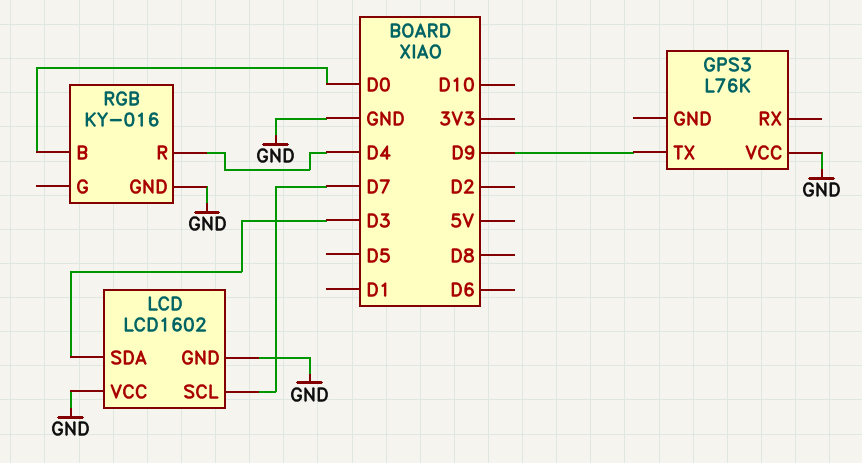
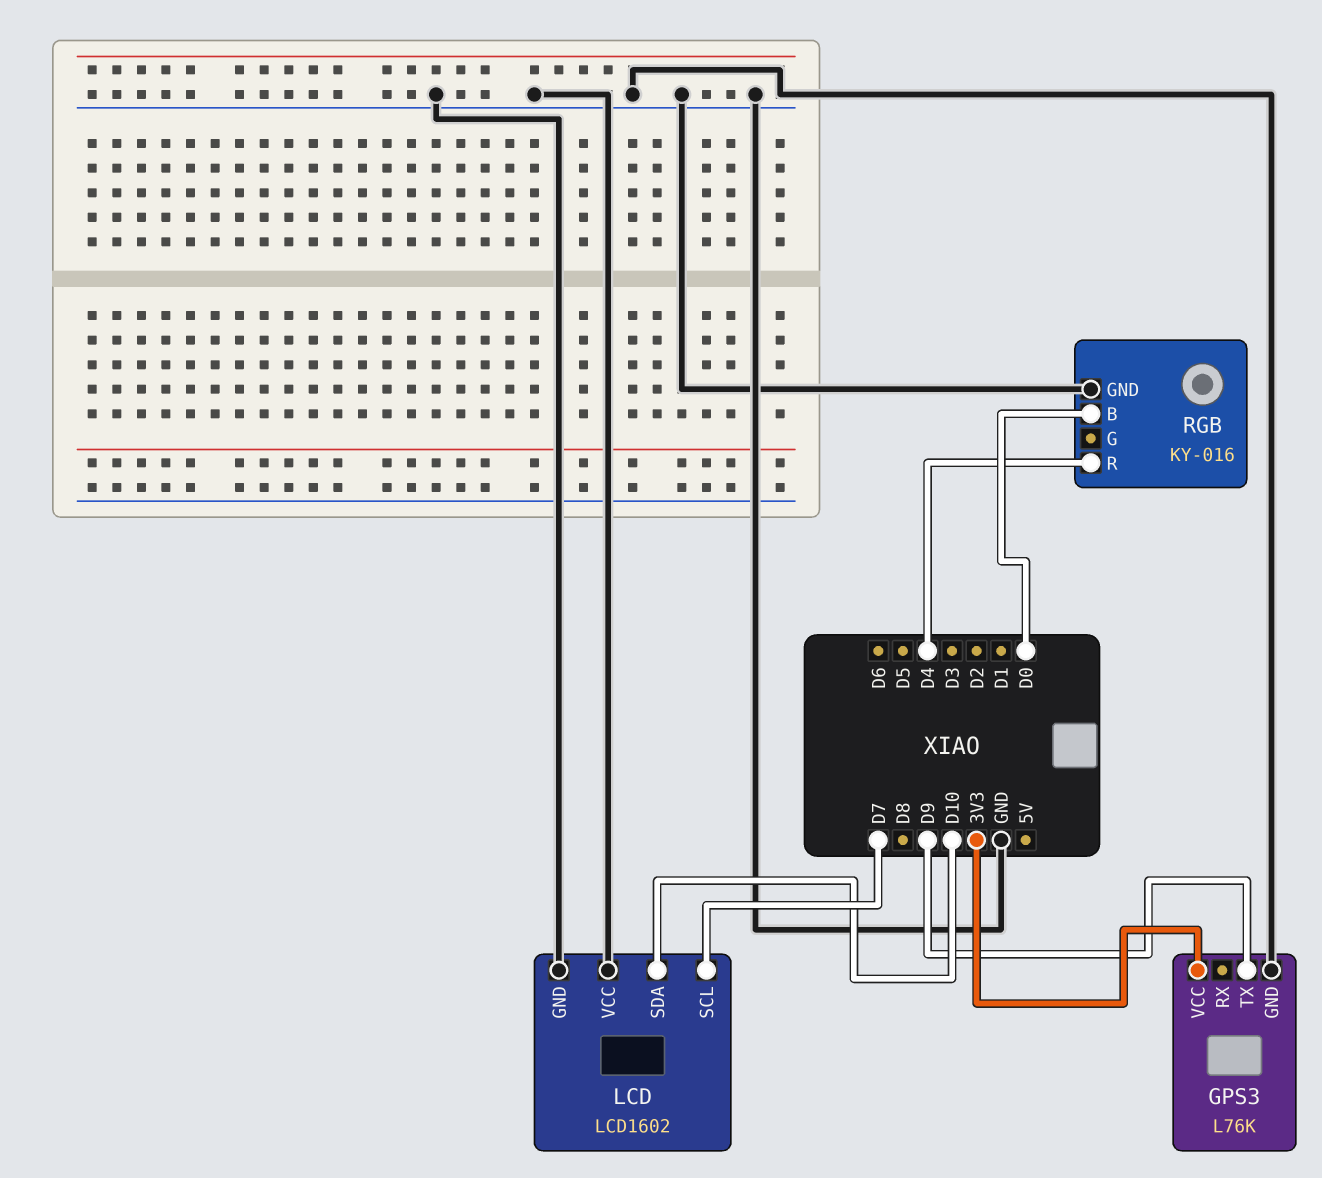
GPS3 pin GND: none -> GND
GPS3 pin VCC: GND -> 3V3
LCD pin SDA: D3 -> D10

